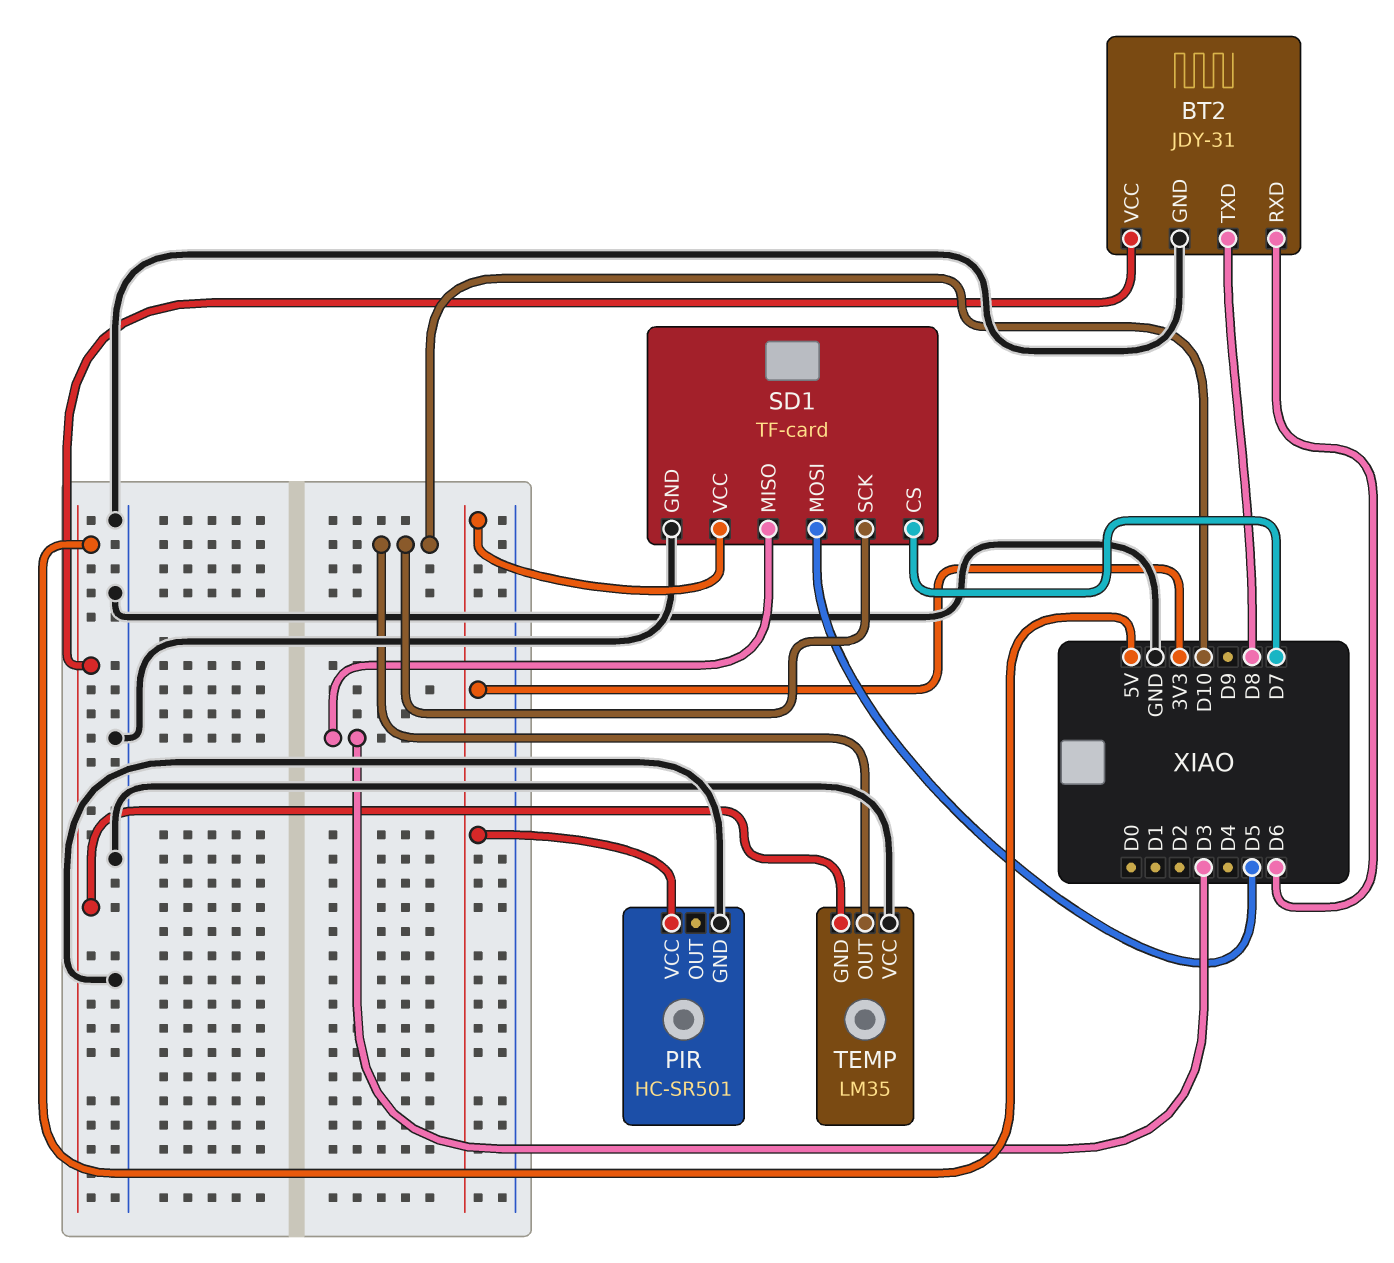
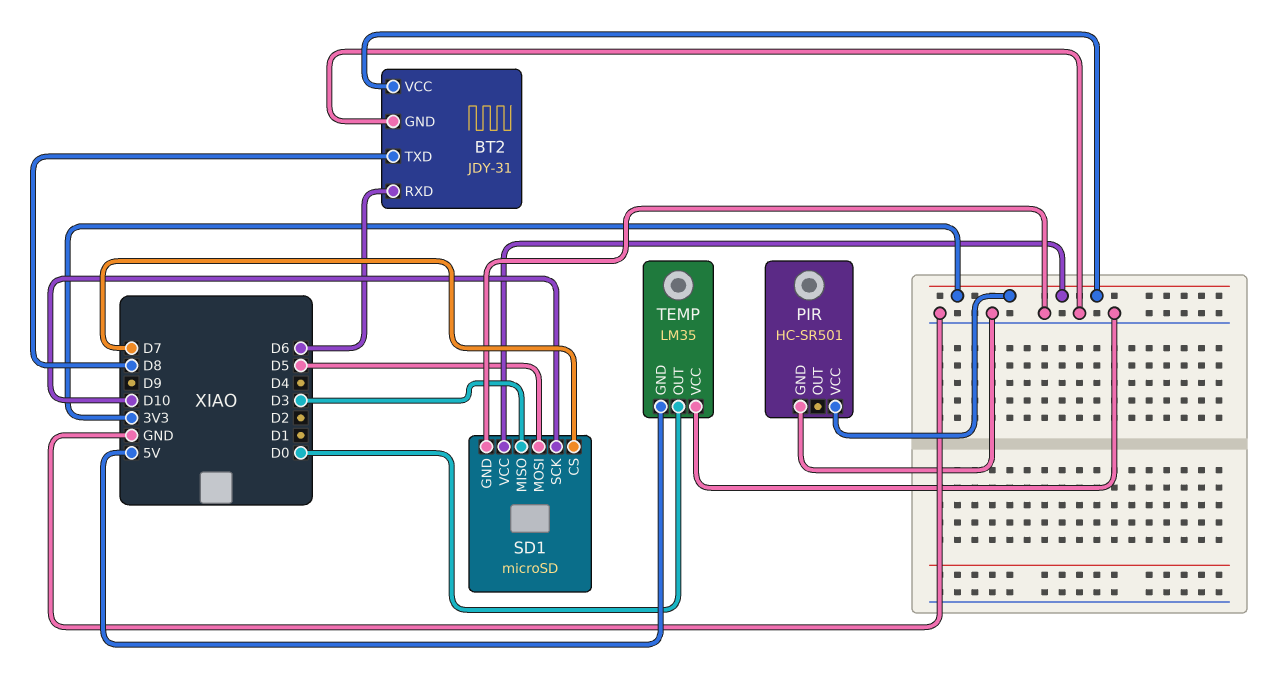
BT2 pin VCC: 5V -> 3V3
SD1: TF-card -> microSD
TEMP pin OUT: D10 -> D0

